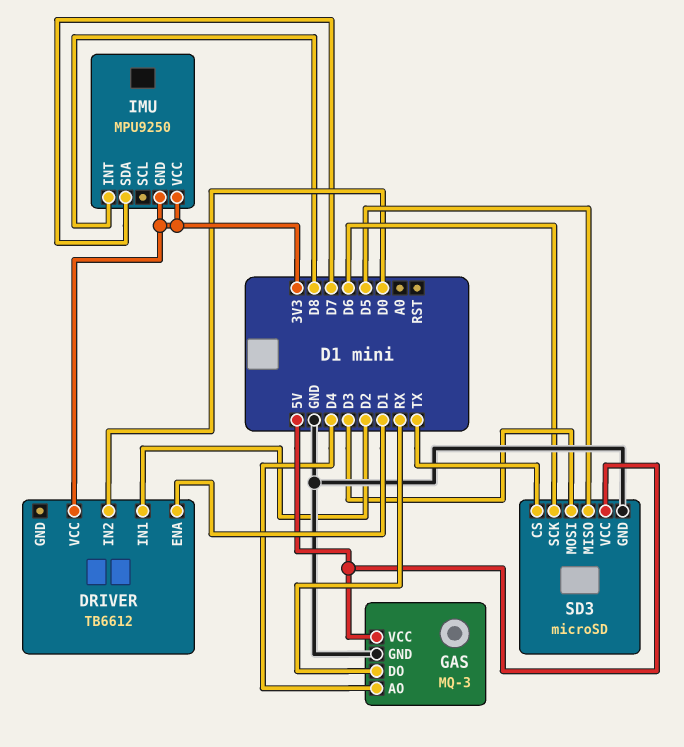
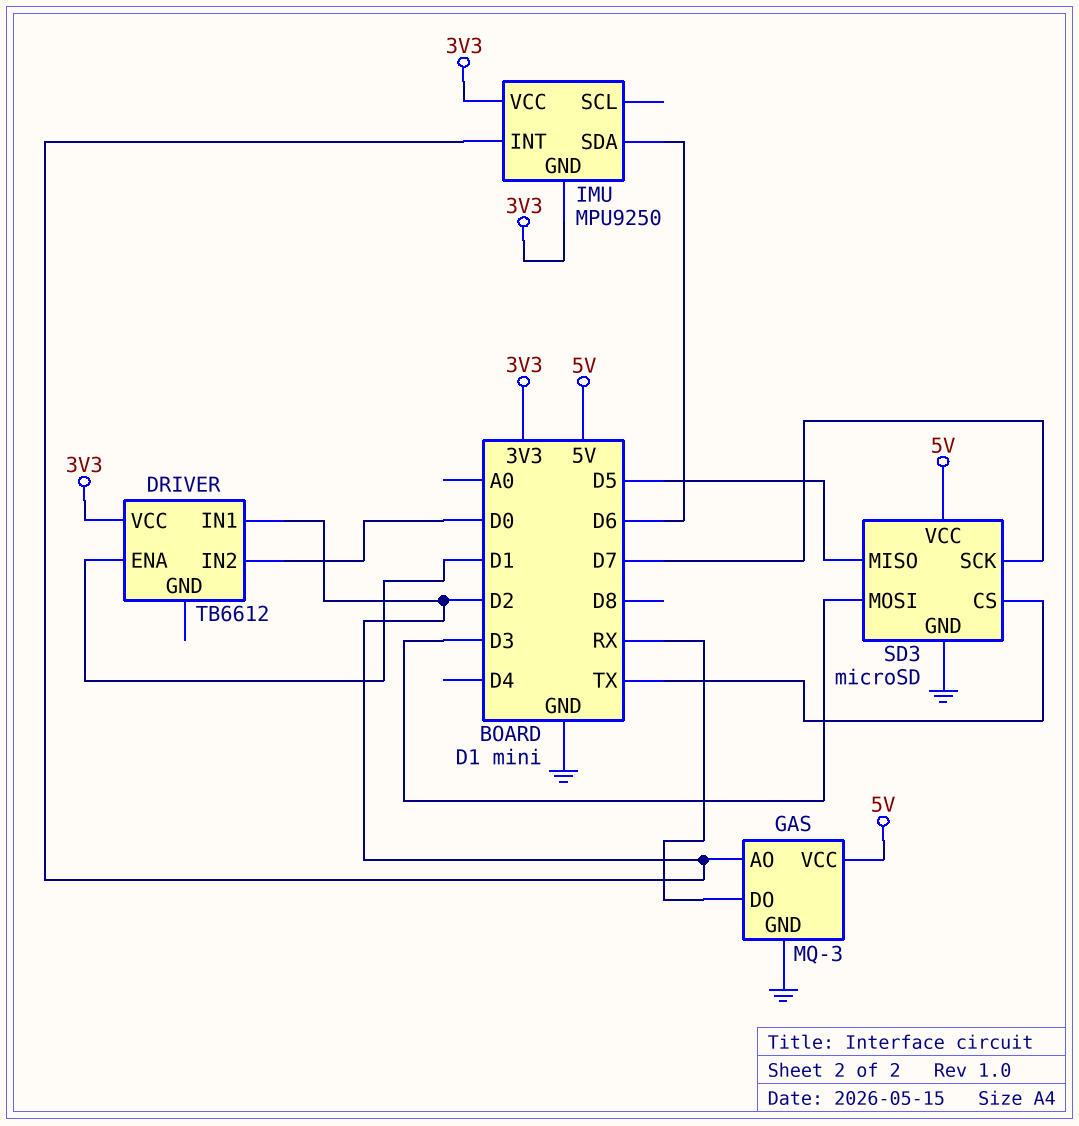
GAS pin AO: D4 -> D2
IMU pin INT: D8 -> D2
IMU pin SDA: D7 -> D6
SD3 pin SCK: D6 -> D7

